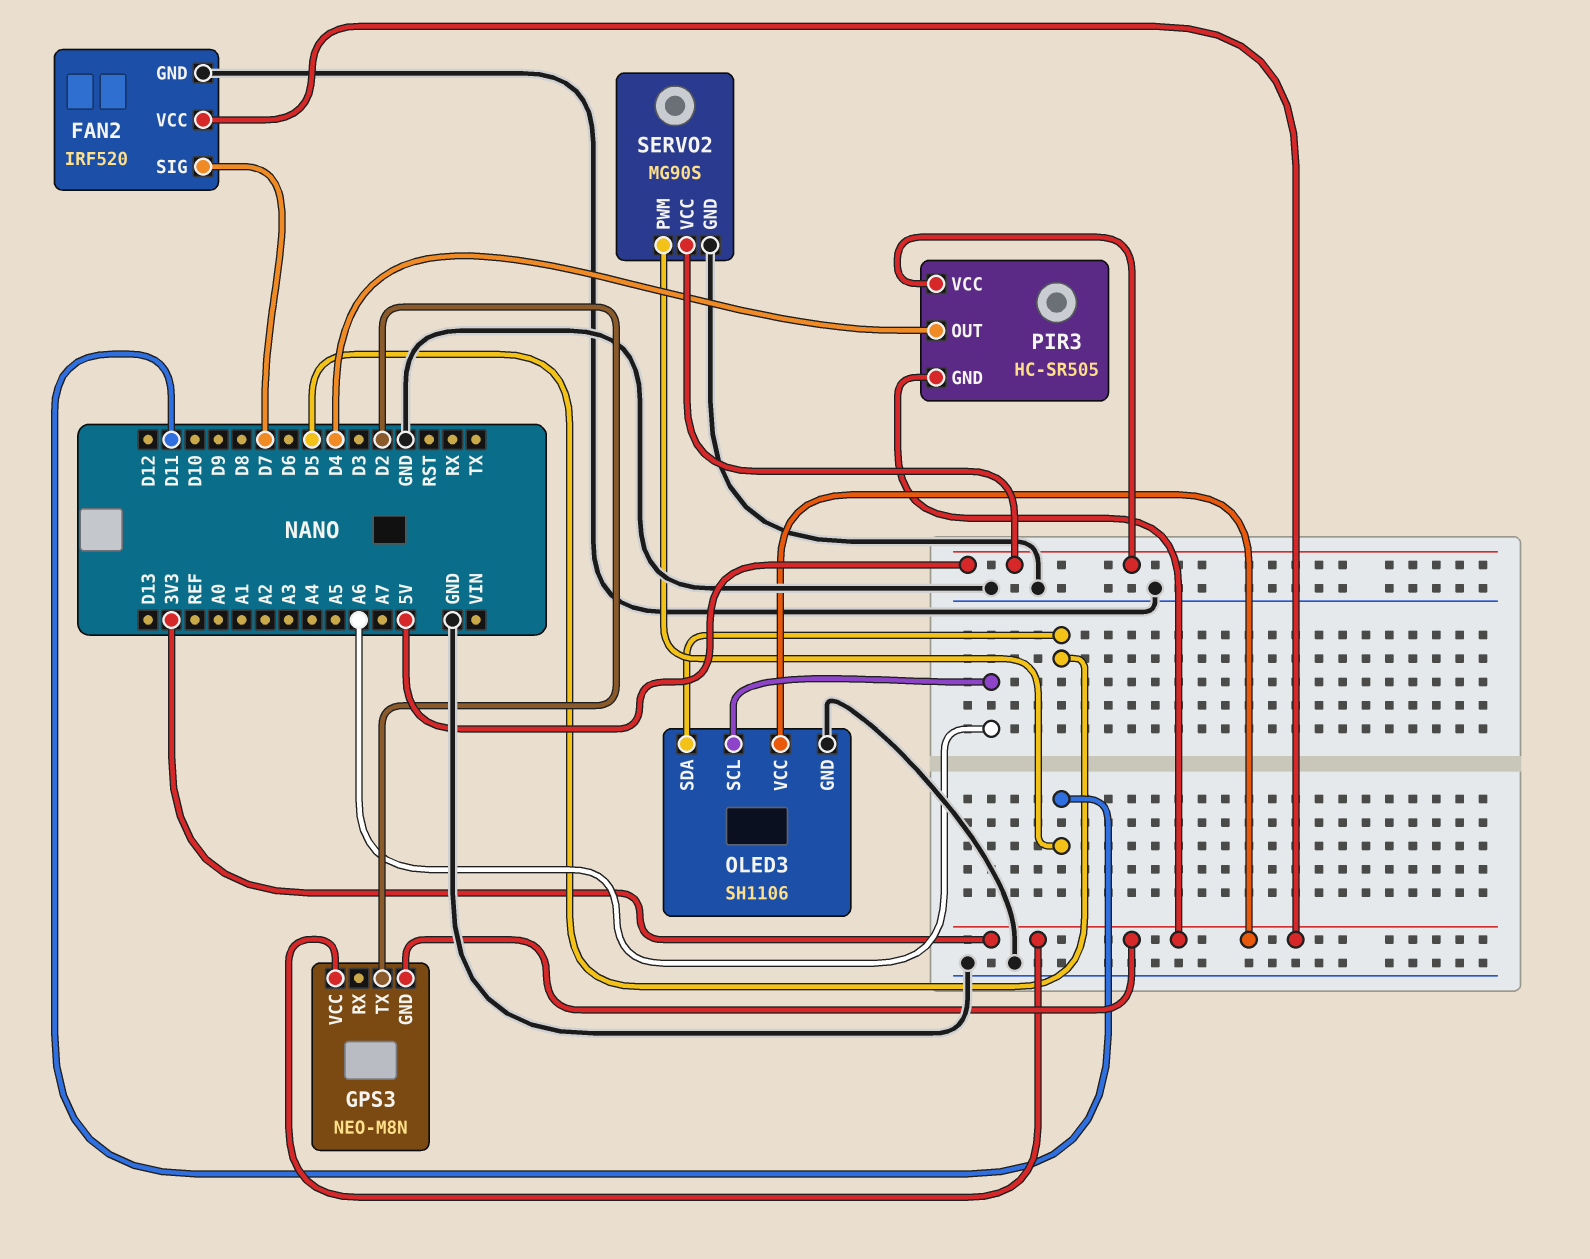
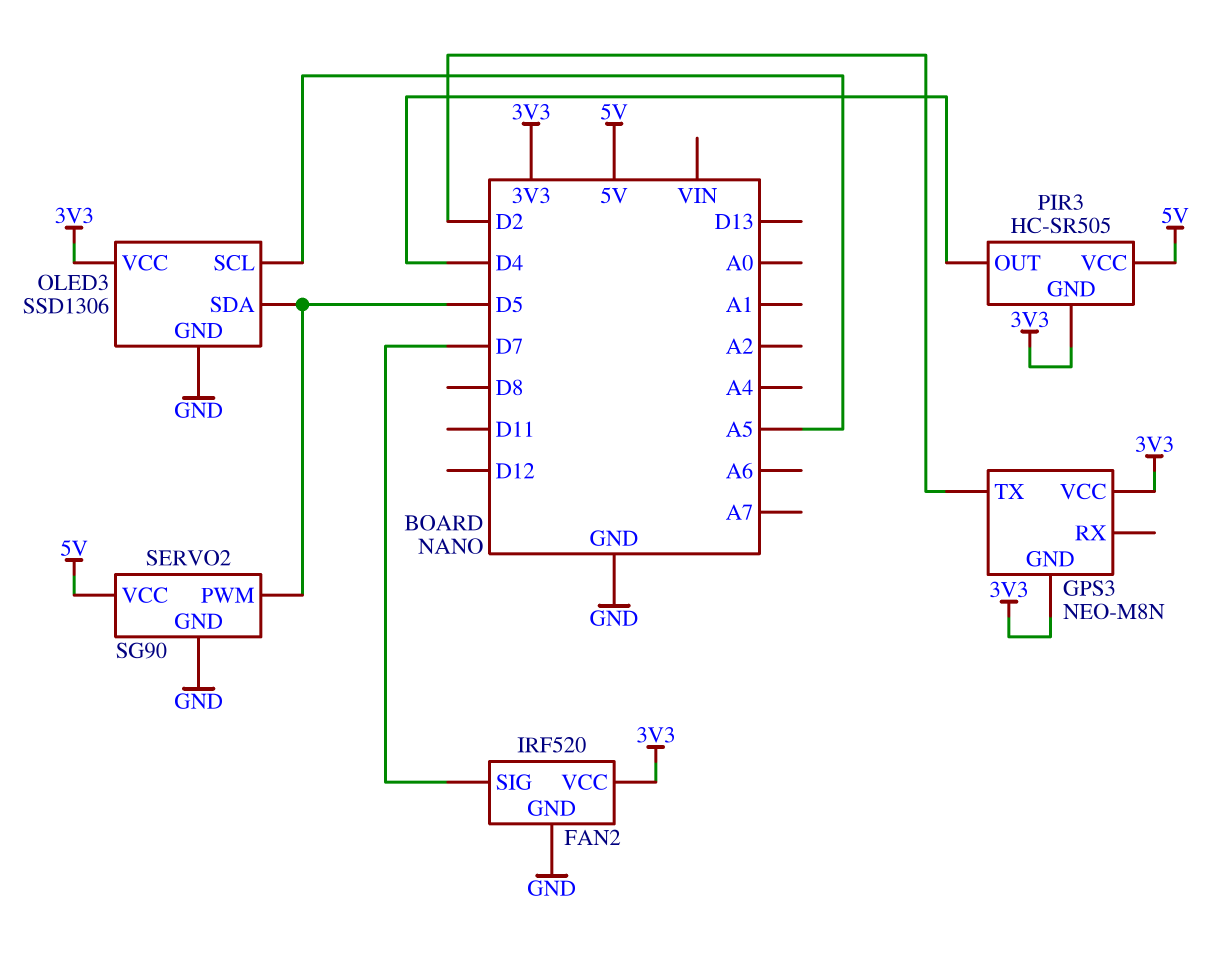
OLED3: SH1106 -> SSD1306
OLED3 pin SCL: A6 -> A5
SERVO2: MG90S -> SG90
SERVO2 pin PWM: D11 -> D5

